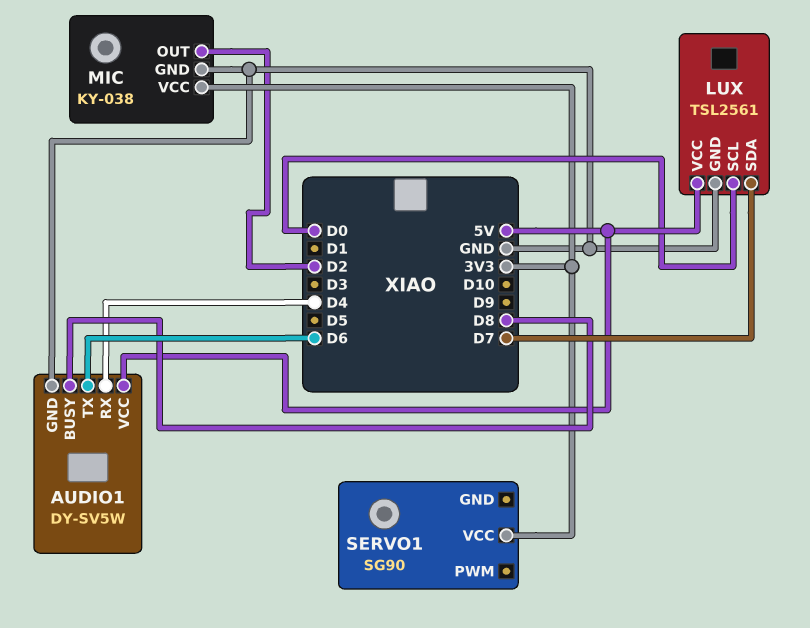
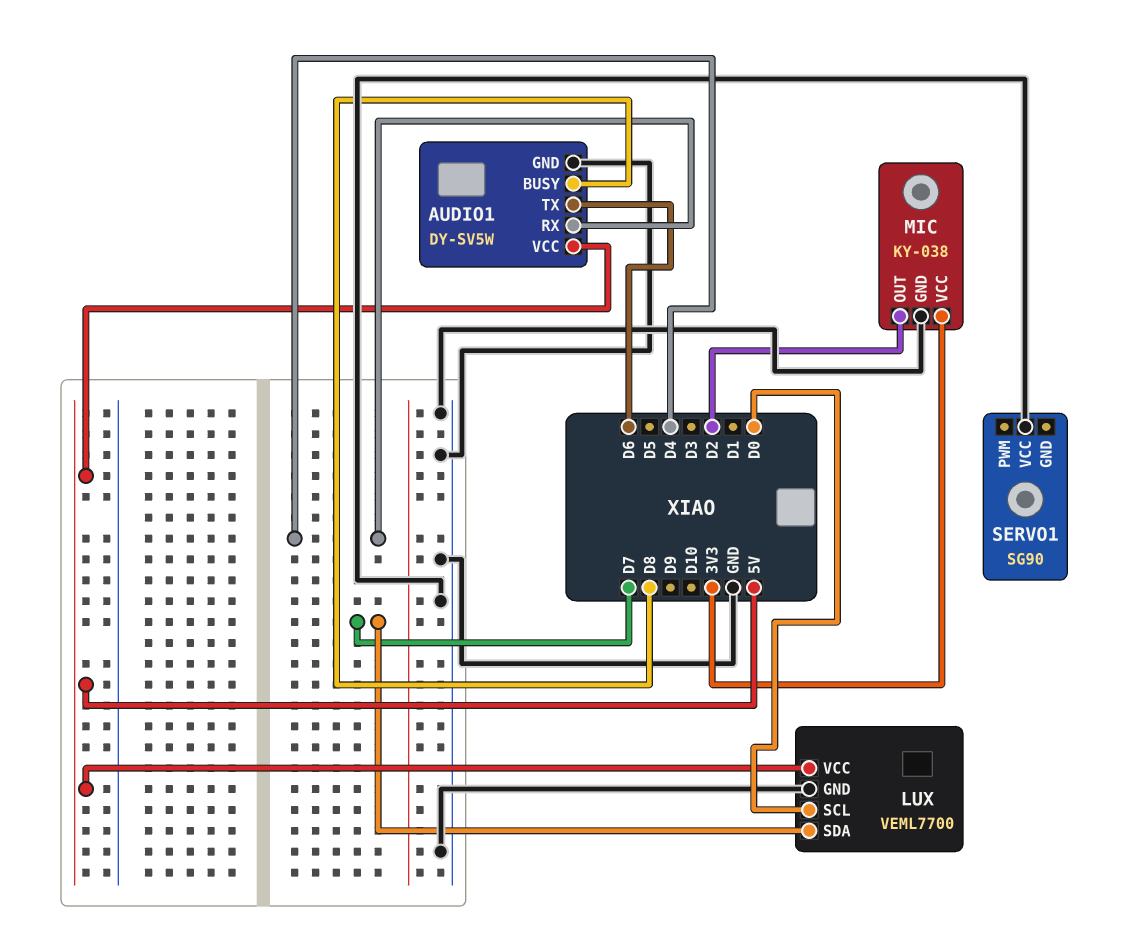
LUX: TSL2561 -> VEML7700
SERVO1 pin VCC: 3V3 -> GND

